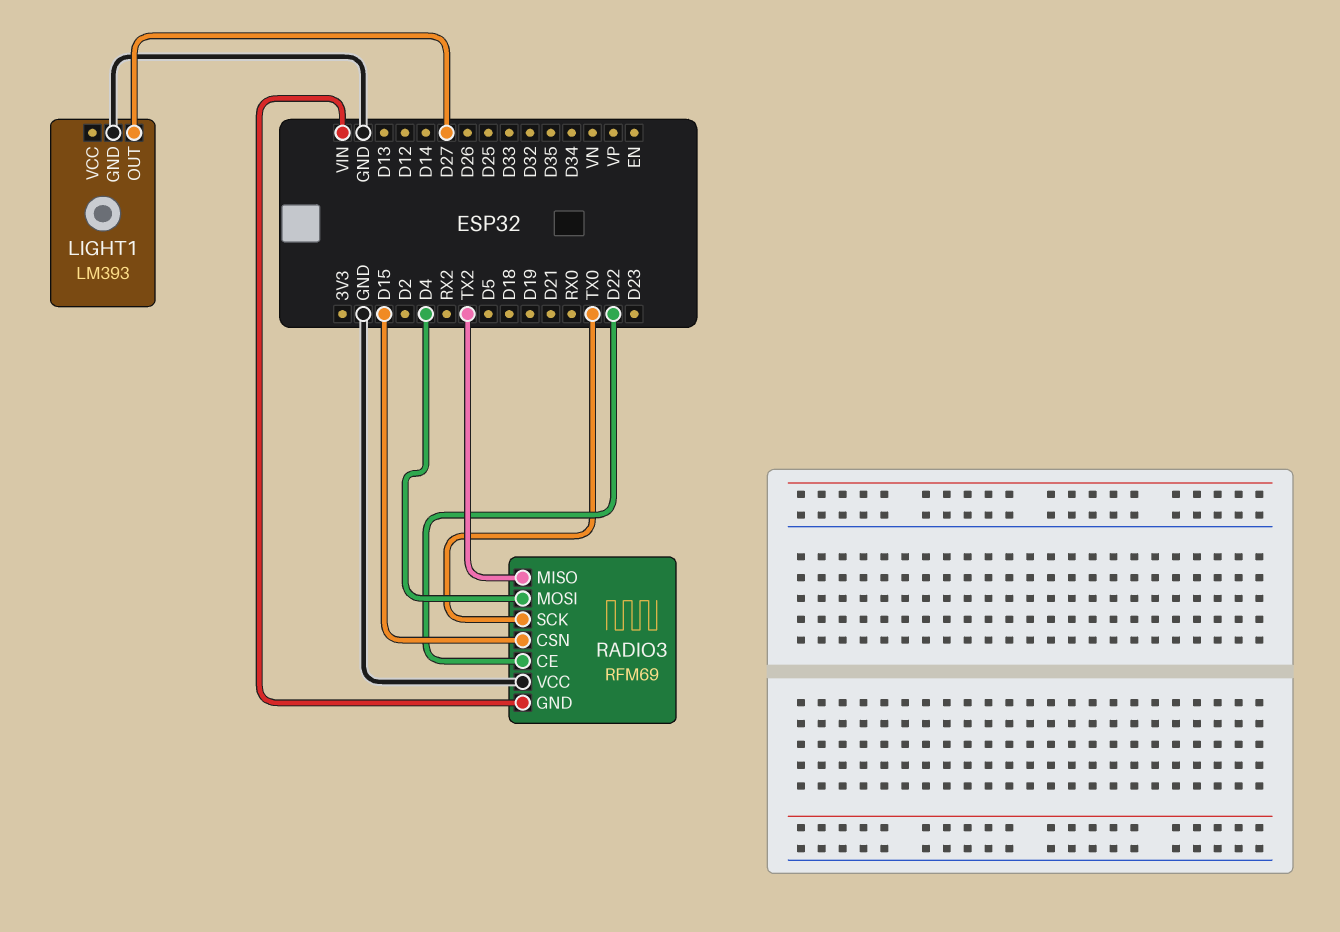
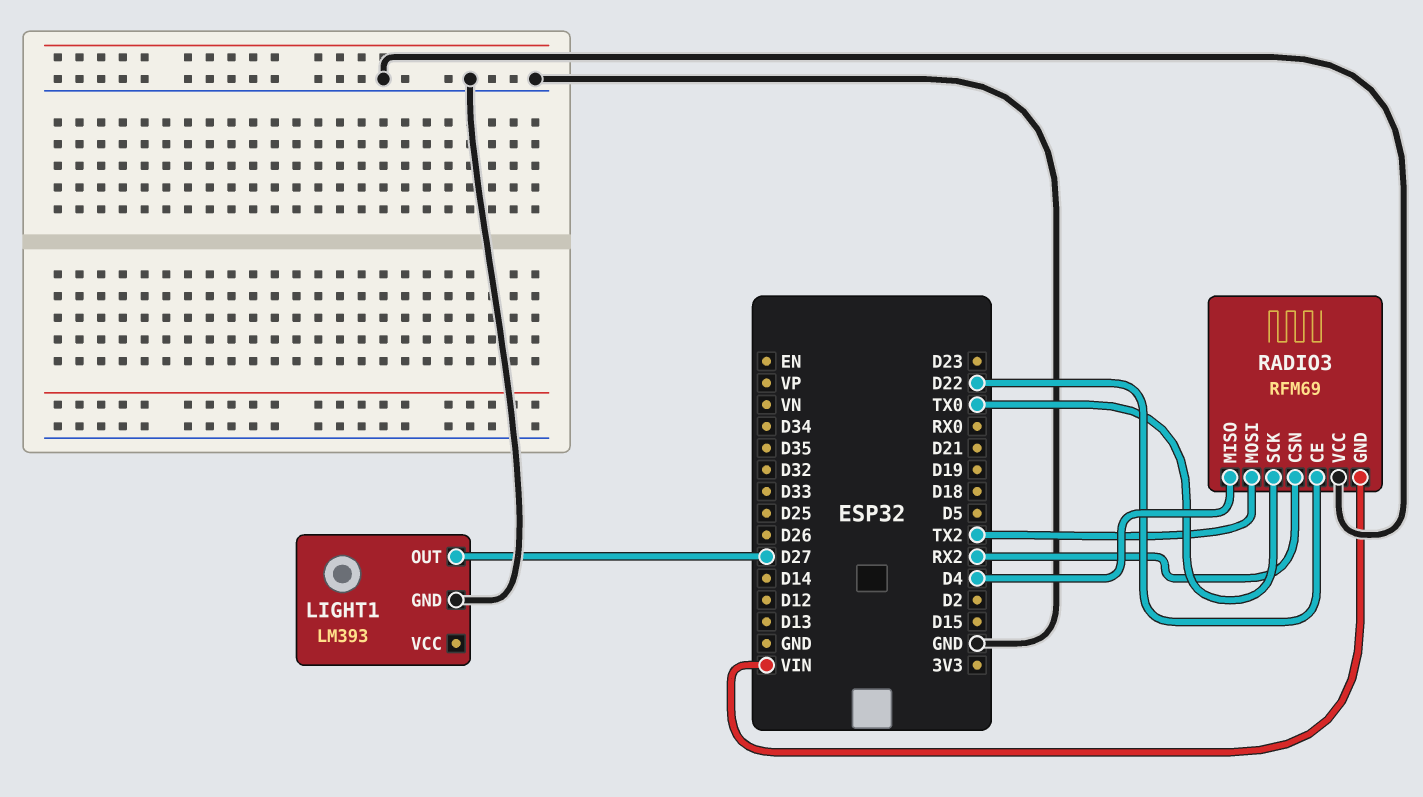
RADIO3 pin CSN: D15 -> RX2
RADIO3 pin MISO: TX2 -> D4
RADIO3 pin MOSI: D4 -> TX2

